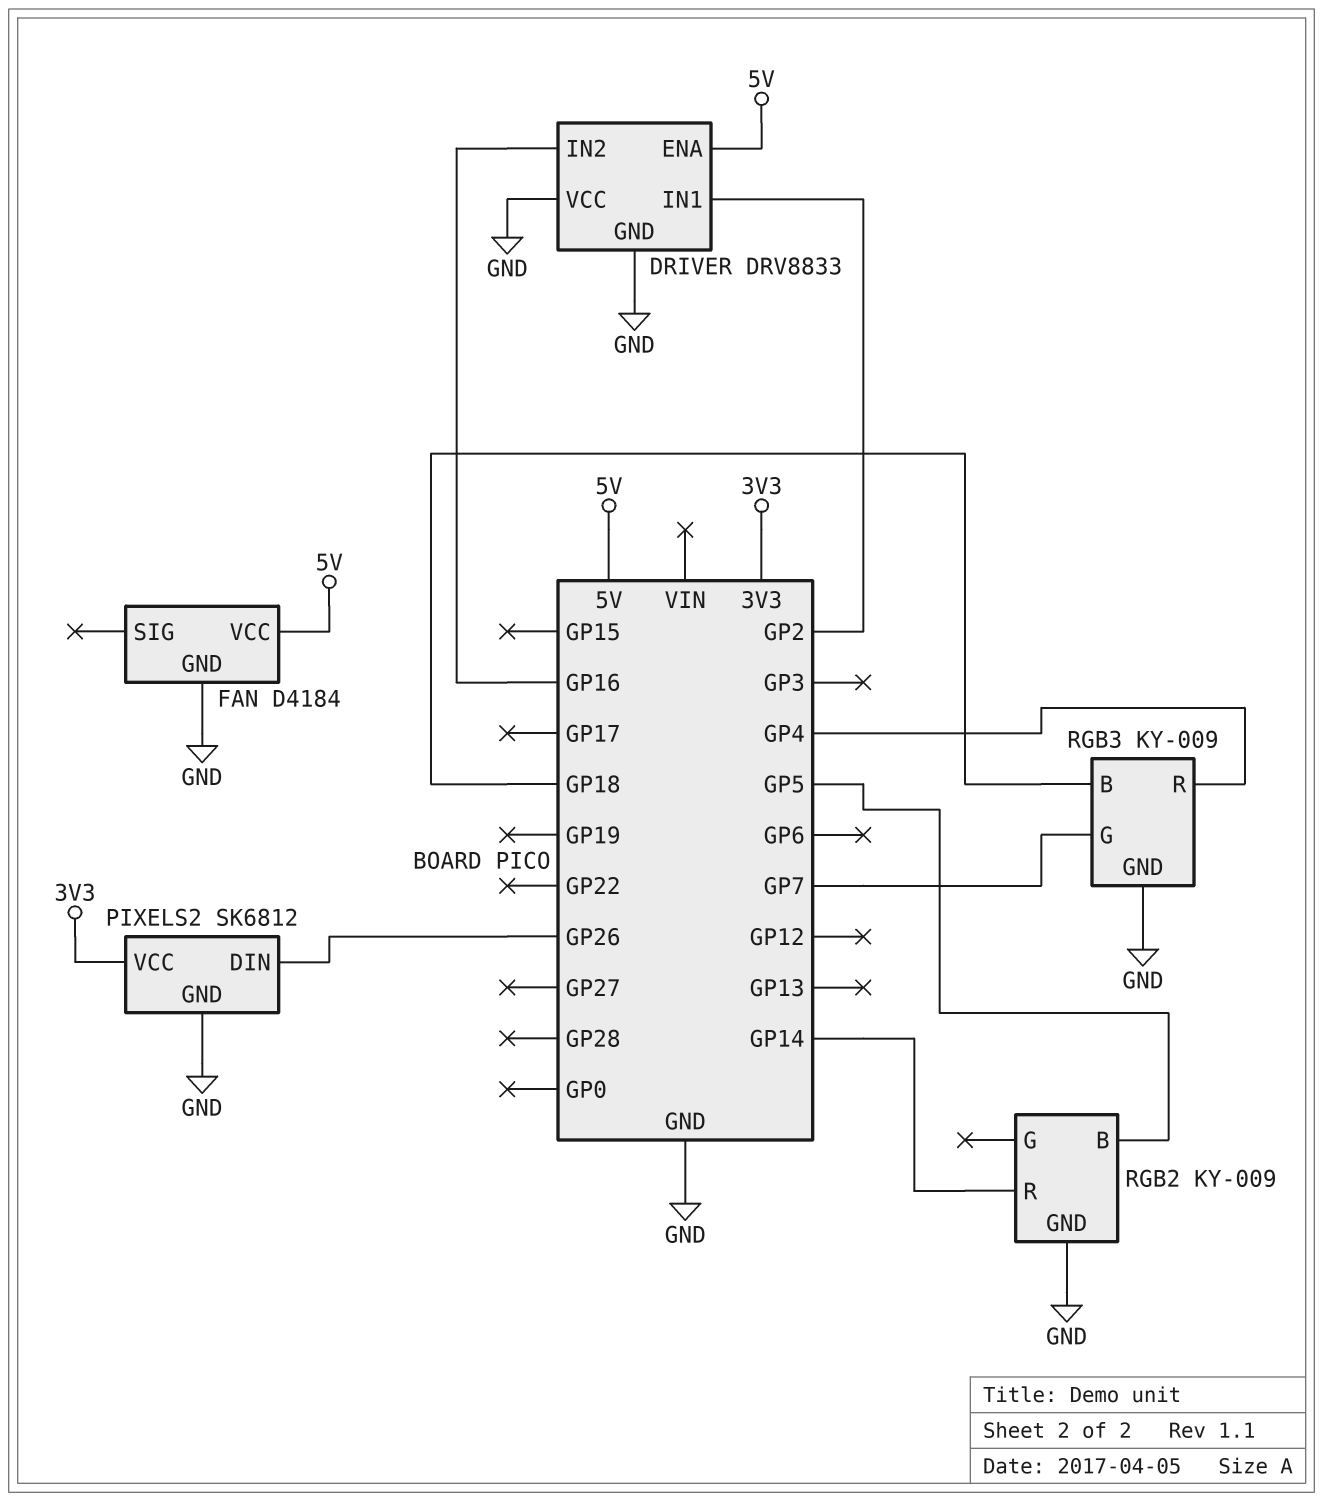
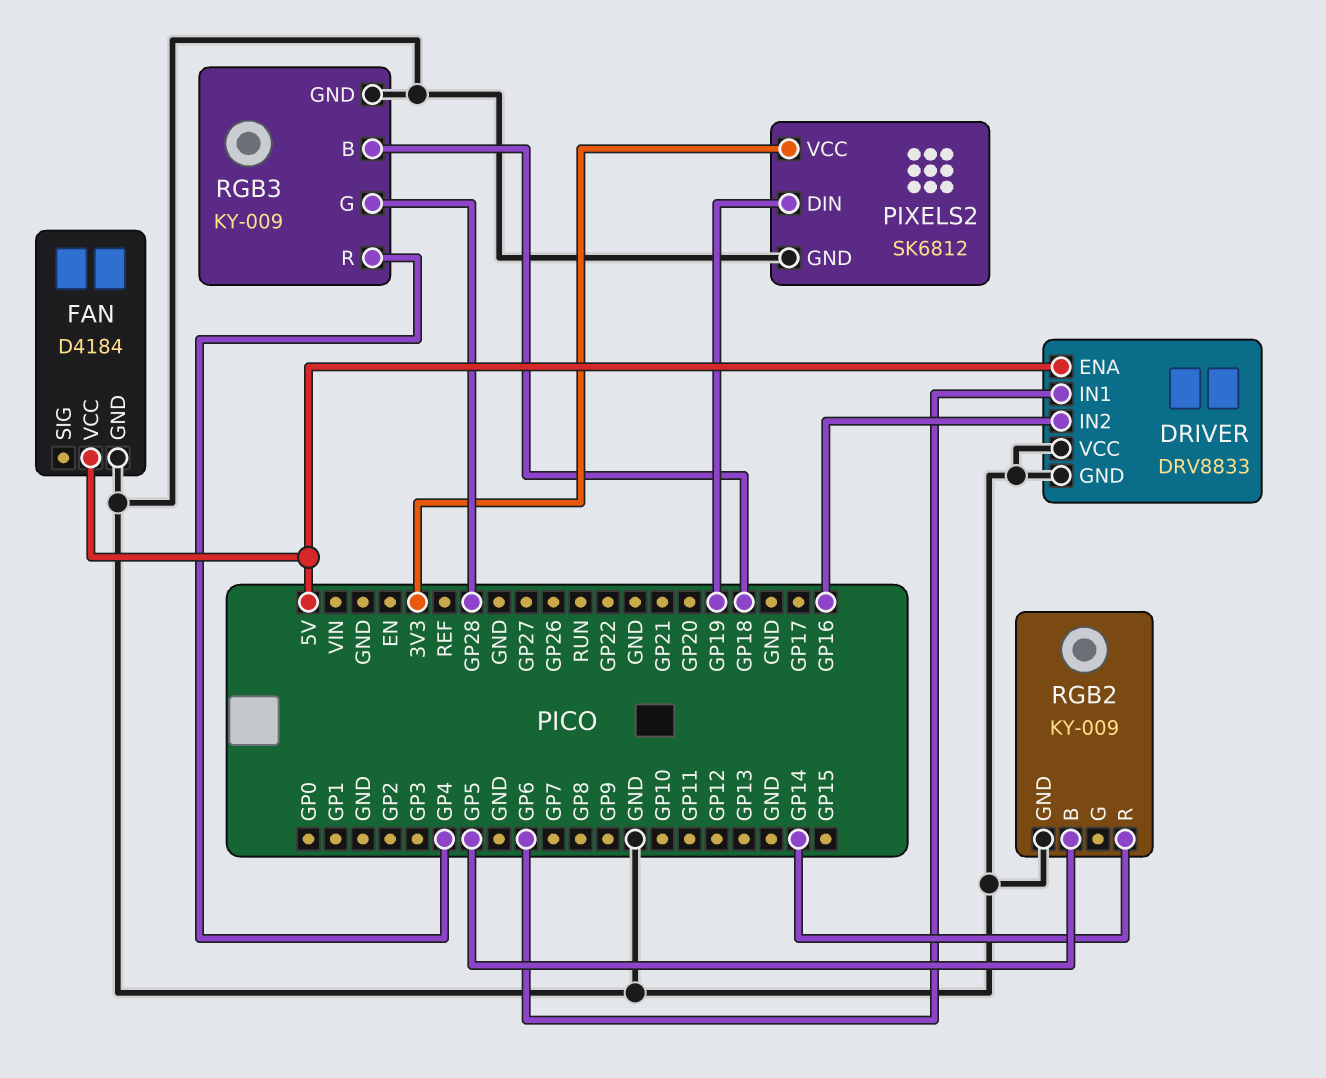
DRIVER pin IN1: GP2 -> GP6
PIXELS2 pin DIN: GP26 -> GP19
RGB3 pin G: GP7 -> GP28

